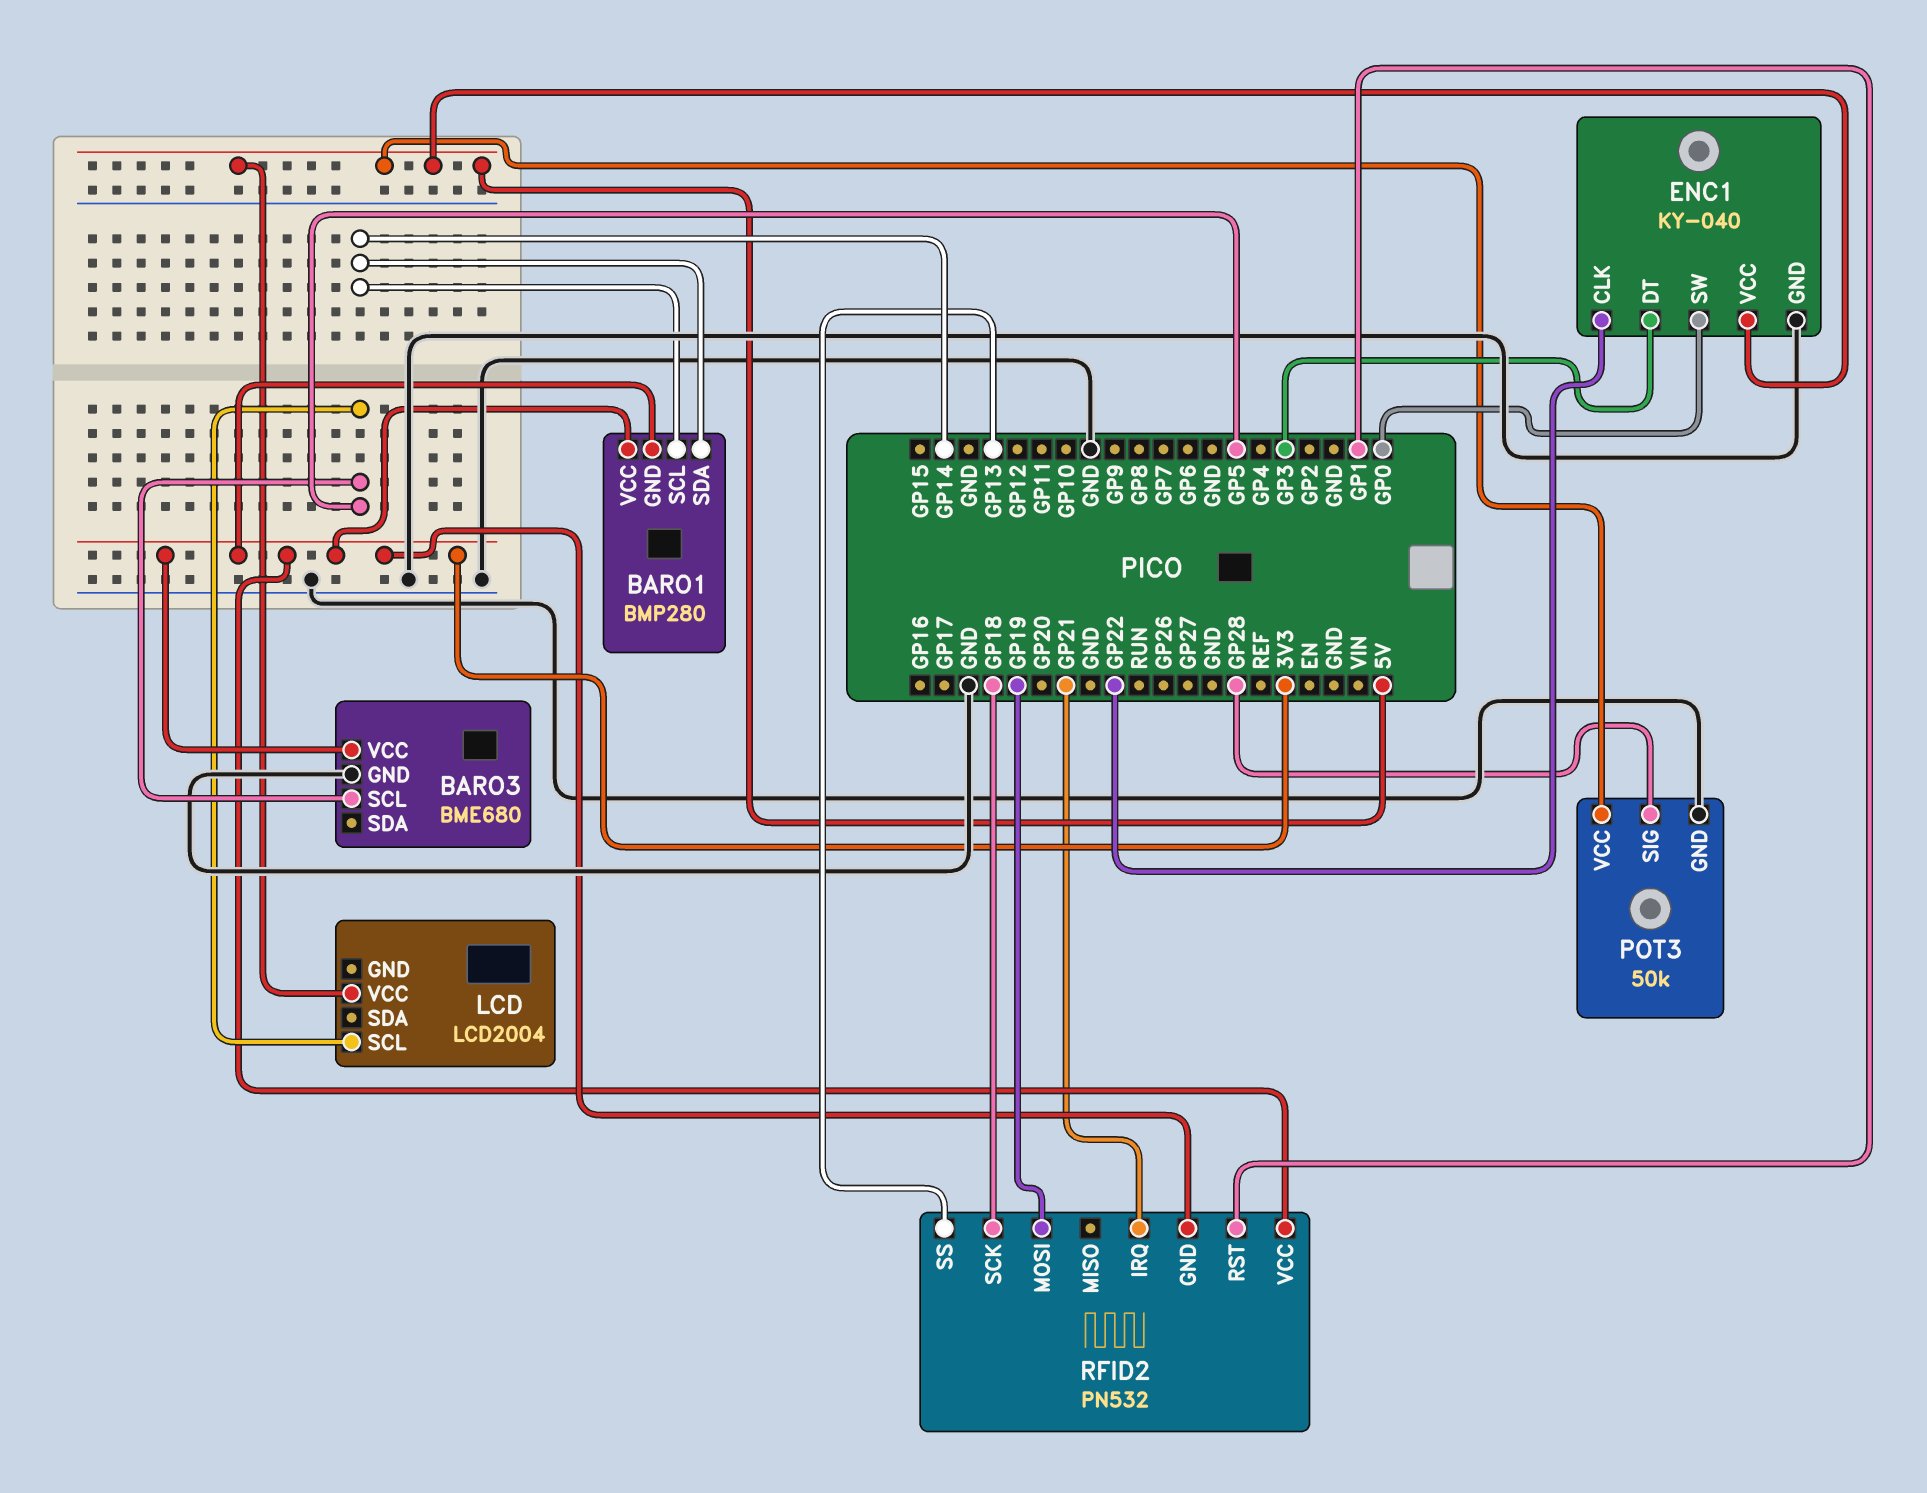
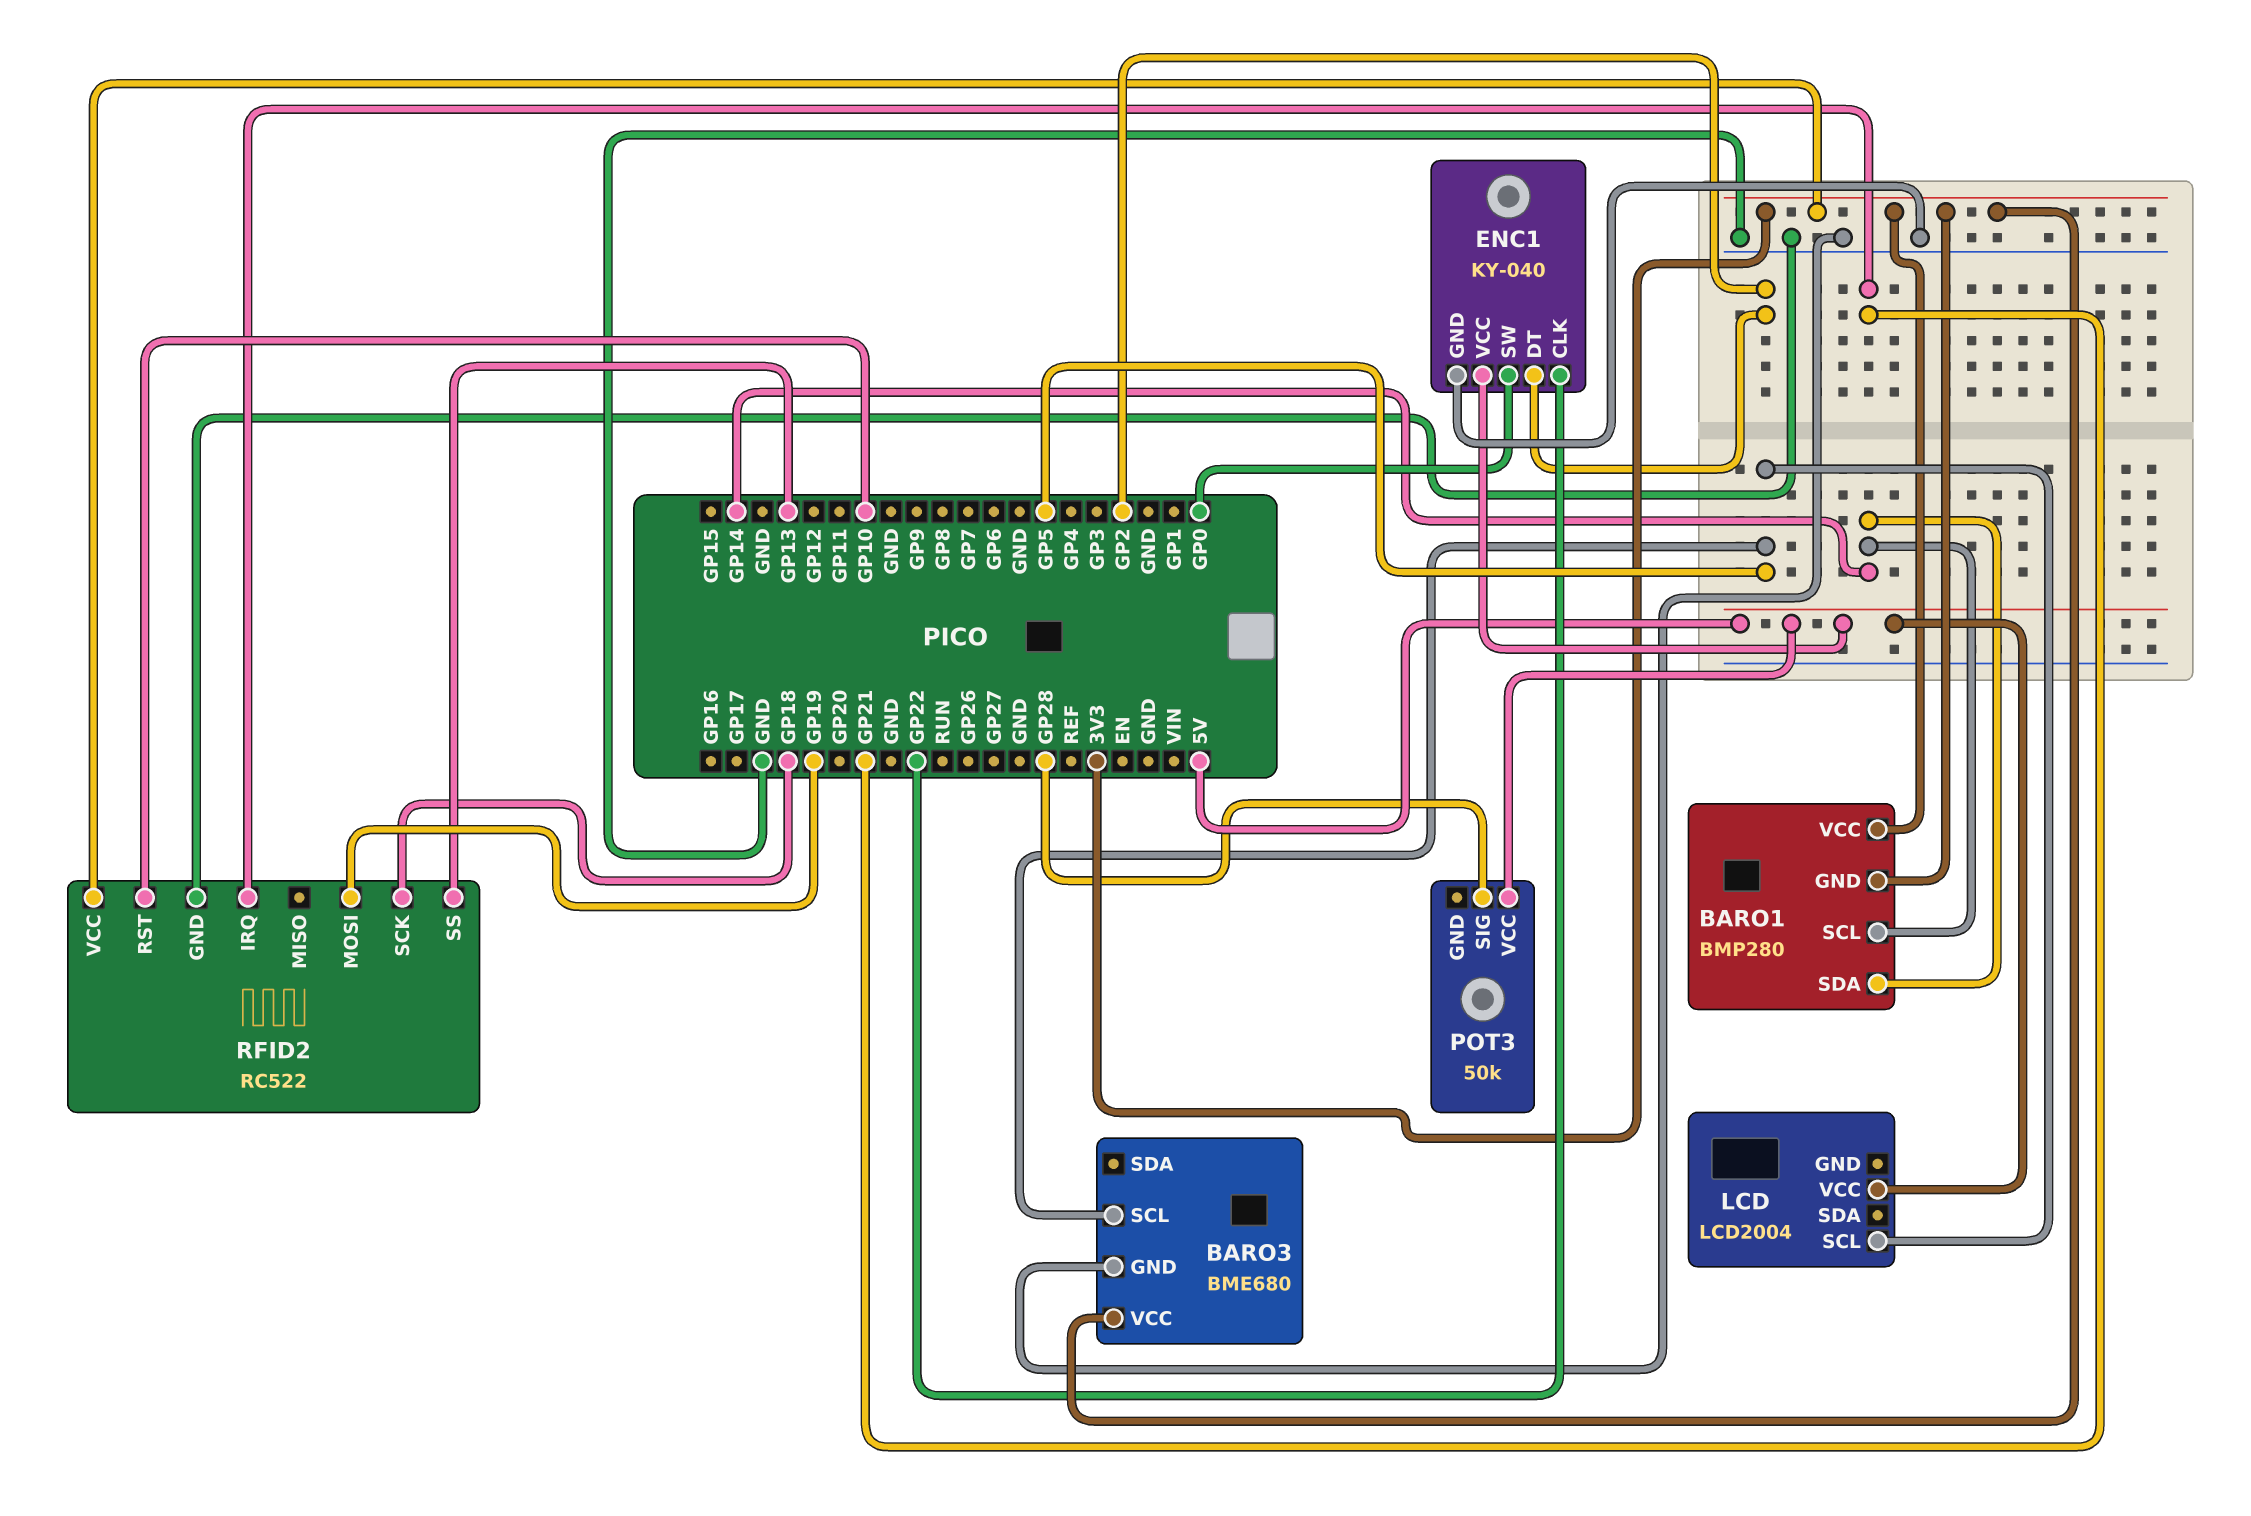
ENC1 pin DT: GP3 -> GP2
POT3 pin GND: GND -> none
RFID2: PN532 -> RC522
RFID2 pin GND: 3V3 -> GND
RFID2 pin RST: GP1 -> GP10

